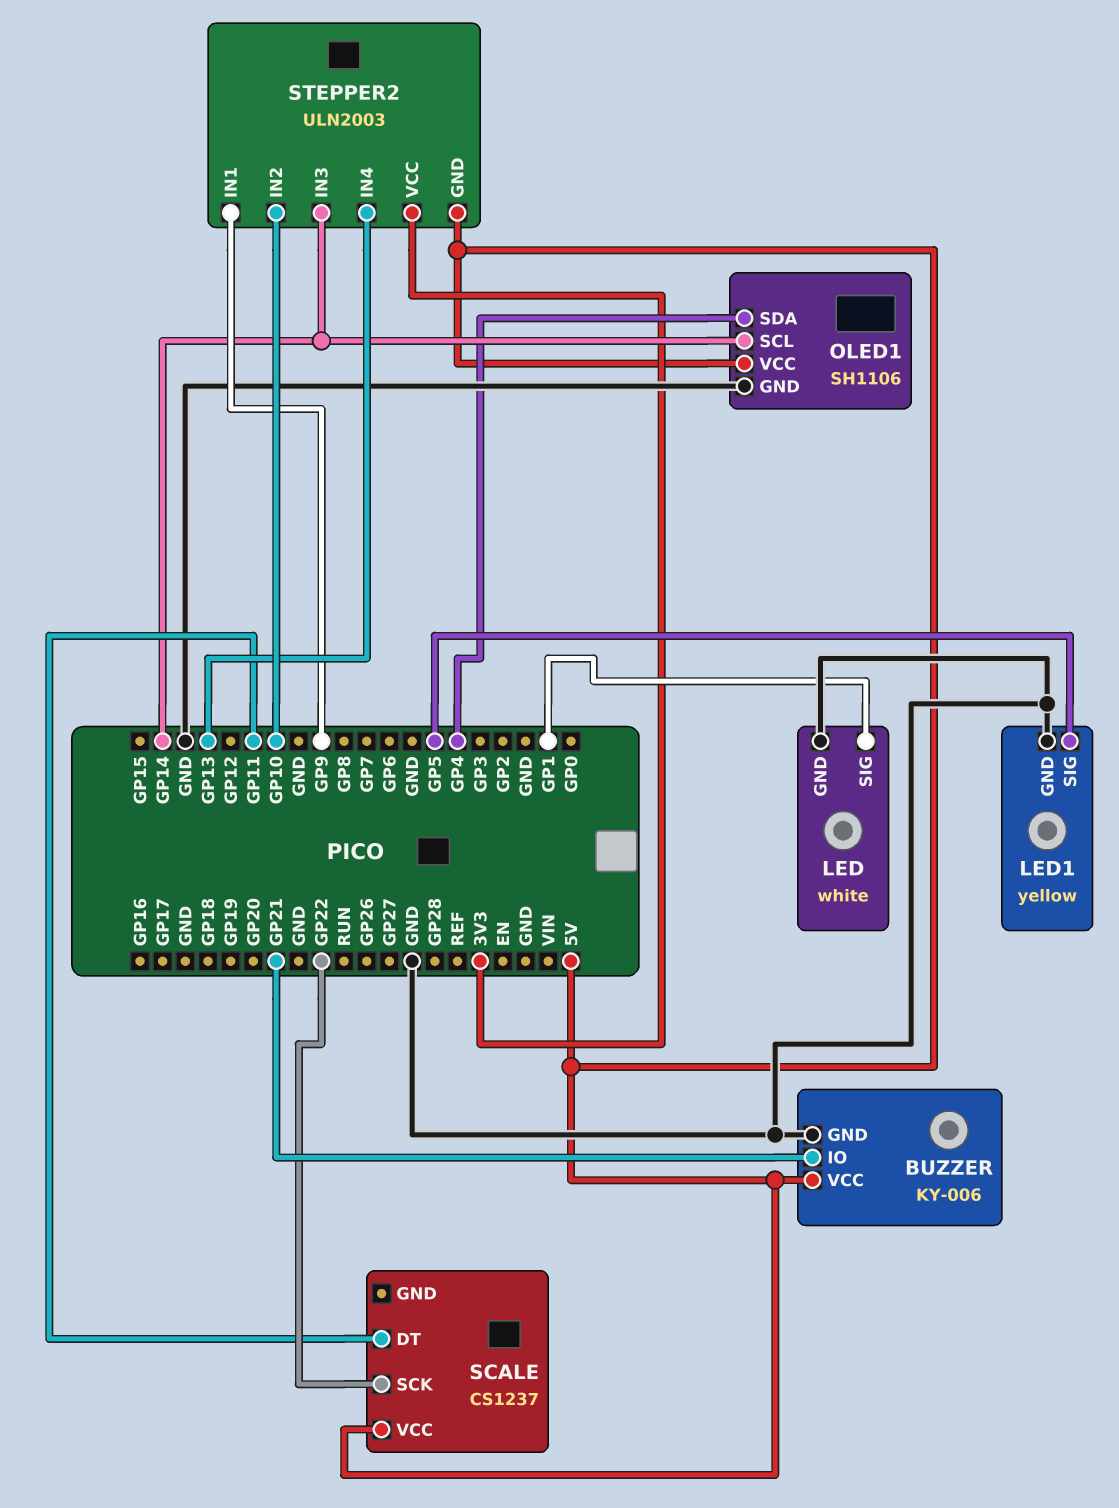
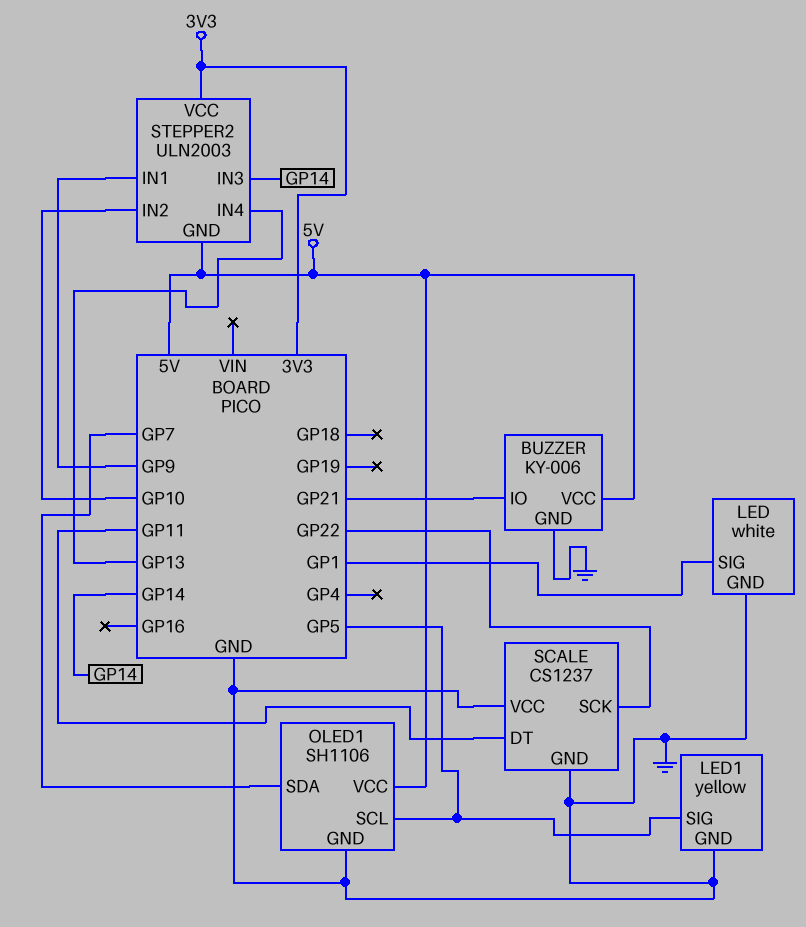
OLED1 pin SCL: GP14 -> GP5
OLED1 pin SDA: GP4 -> GP7
SCALE pin GND: none -> GND
SCALE pin VCC: 5V -> GND

